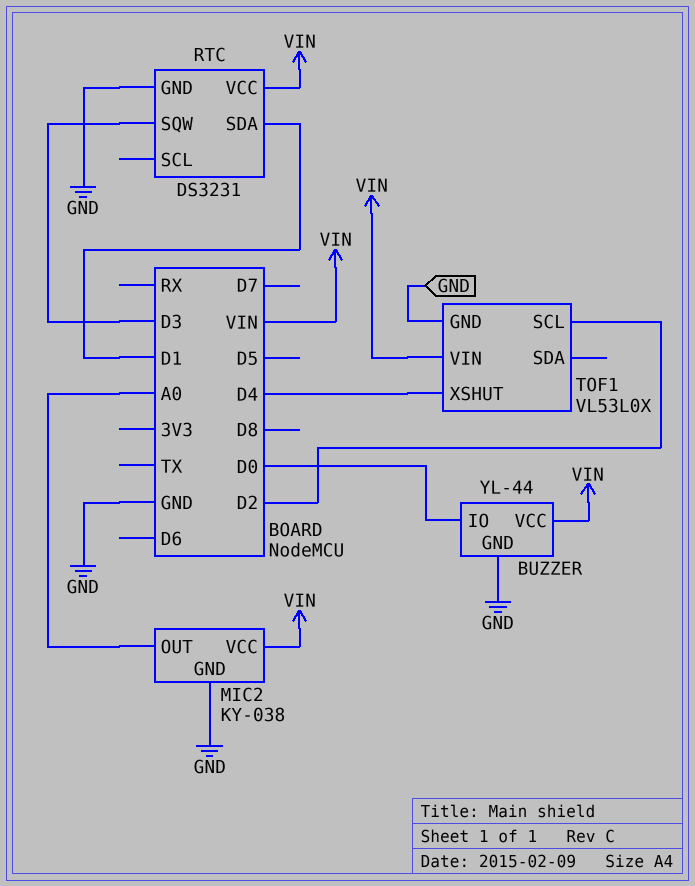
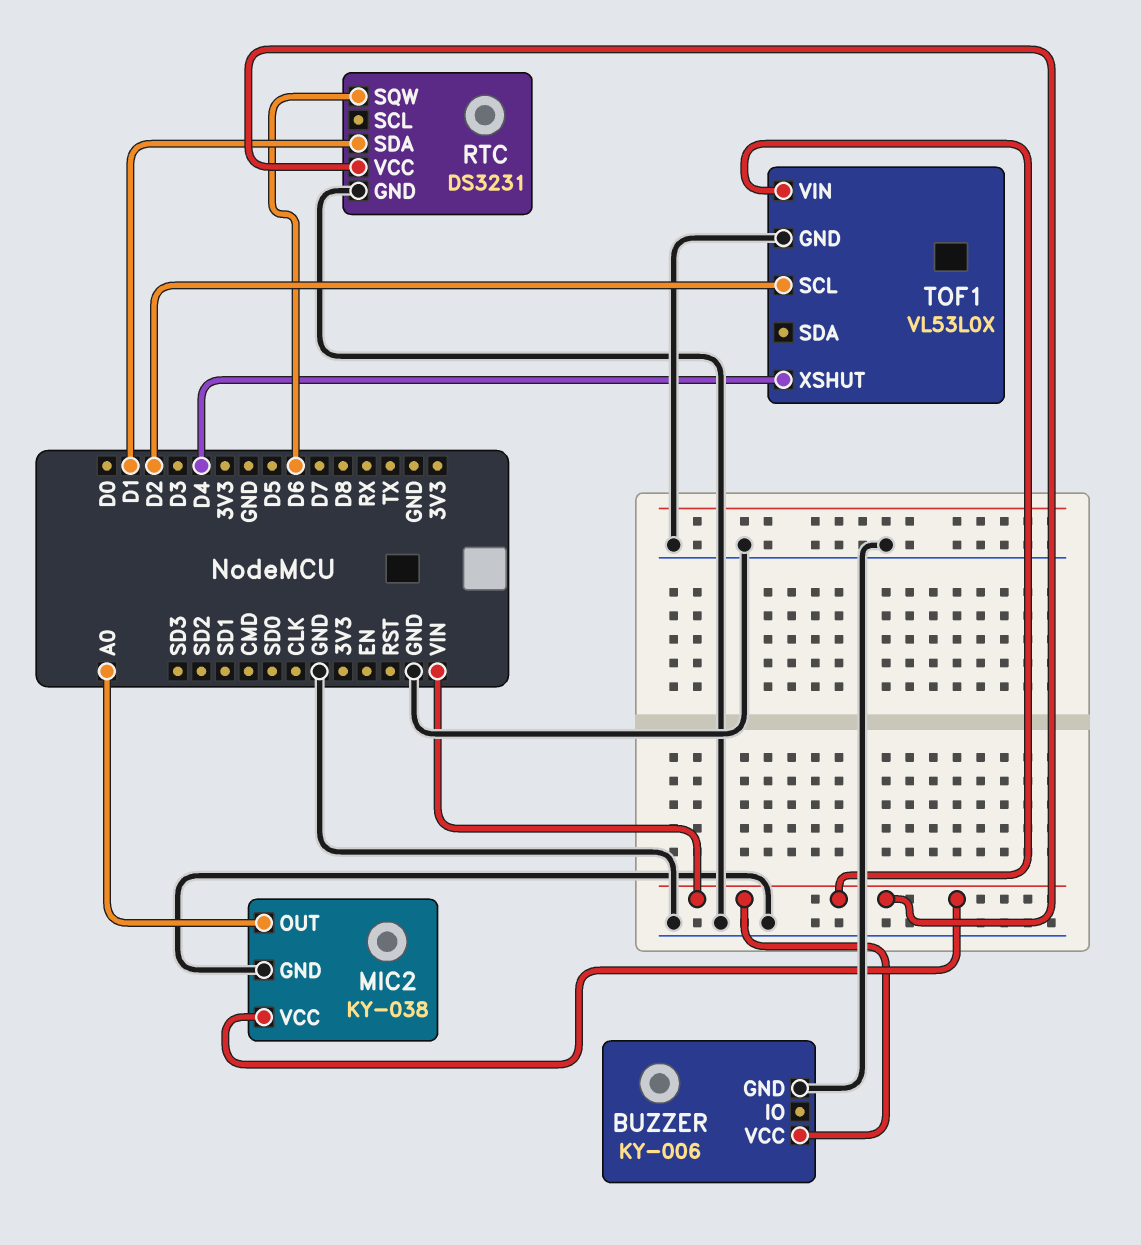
BUZZER: YL-44 -> KY-006
BUZZER pin IO: D0 -> none
RTC pin SQW: D3 -> D6

